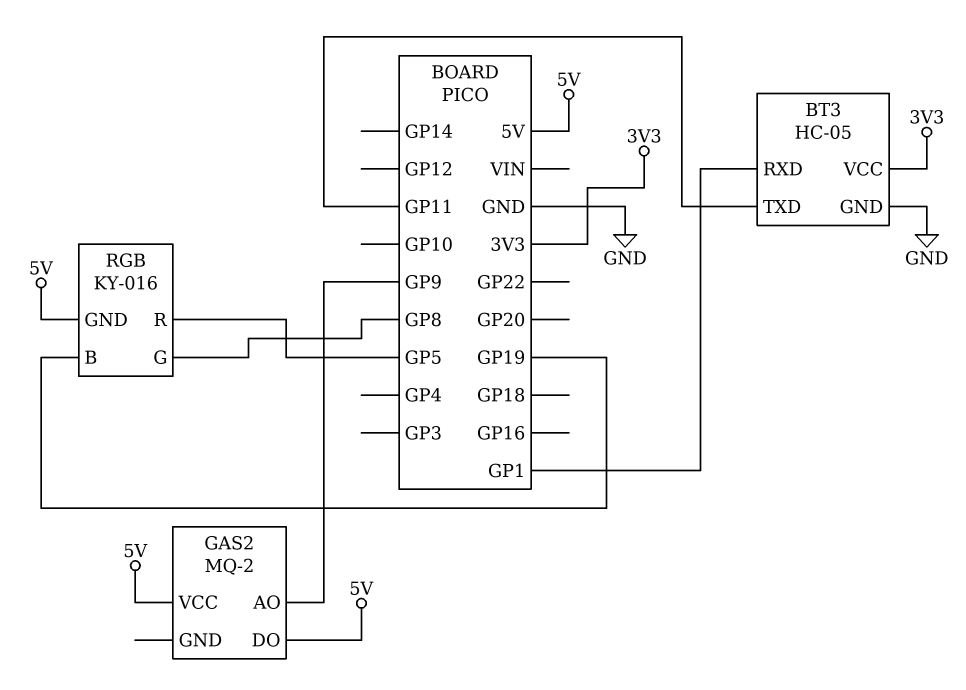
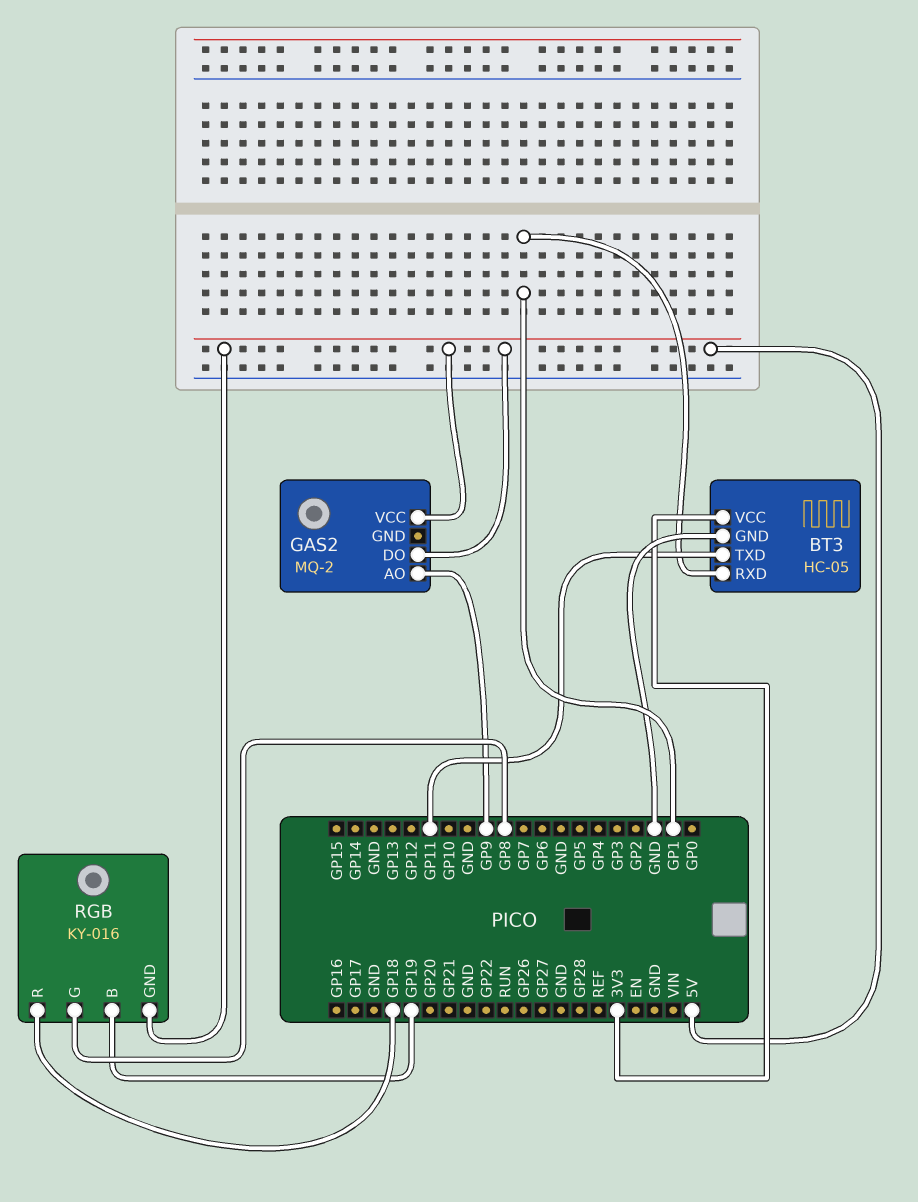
RGB pin R: GP5 -> GP18

